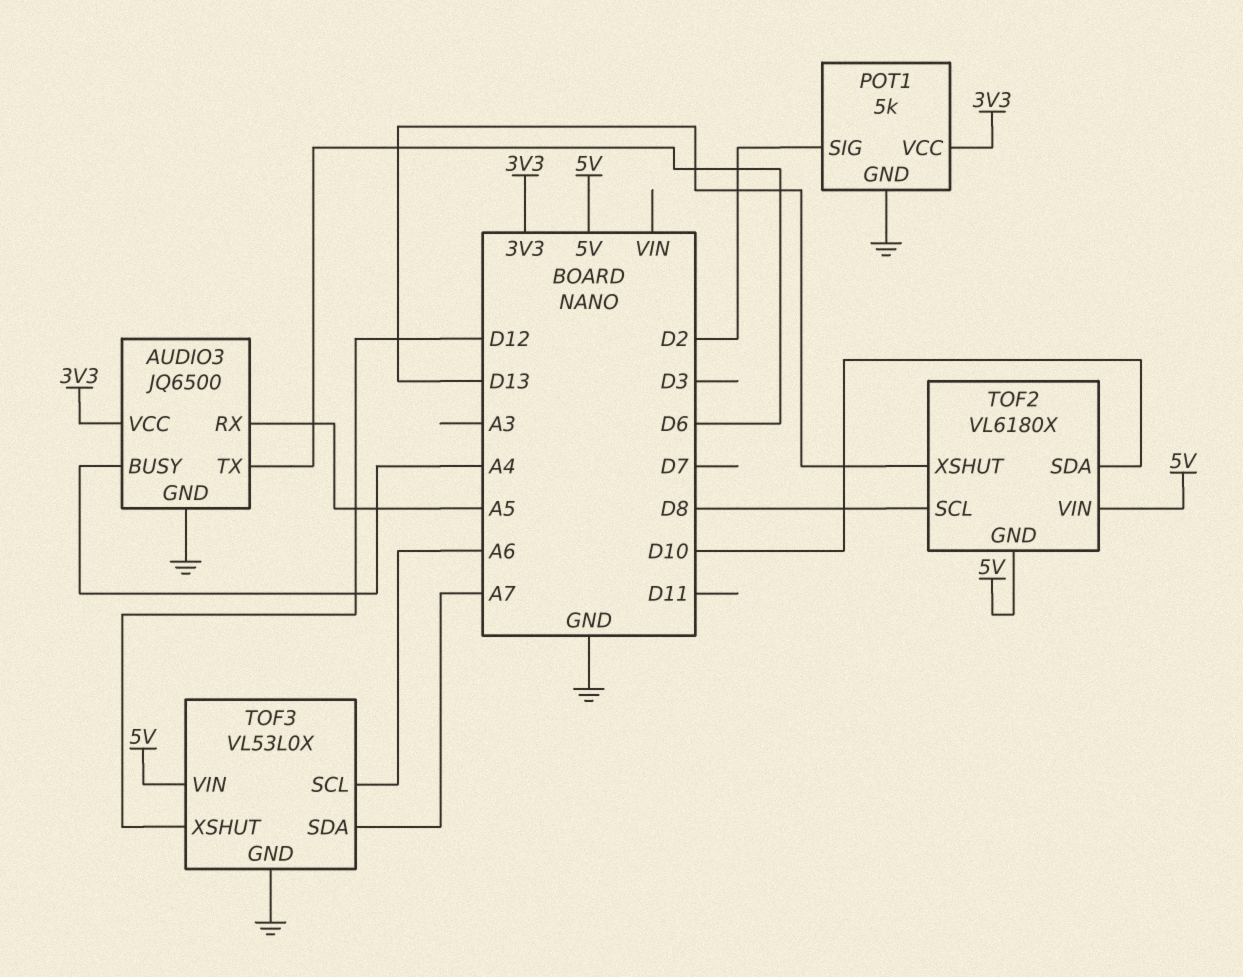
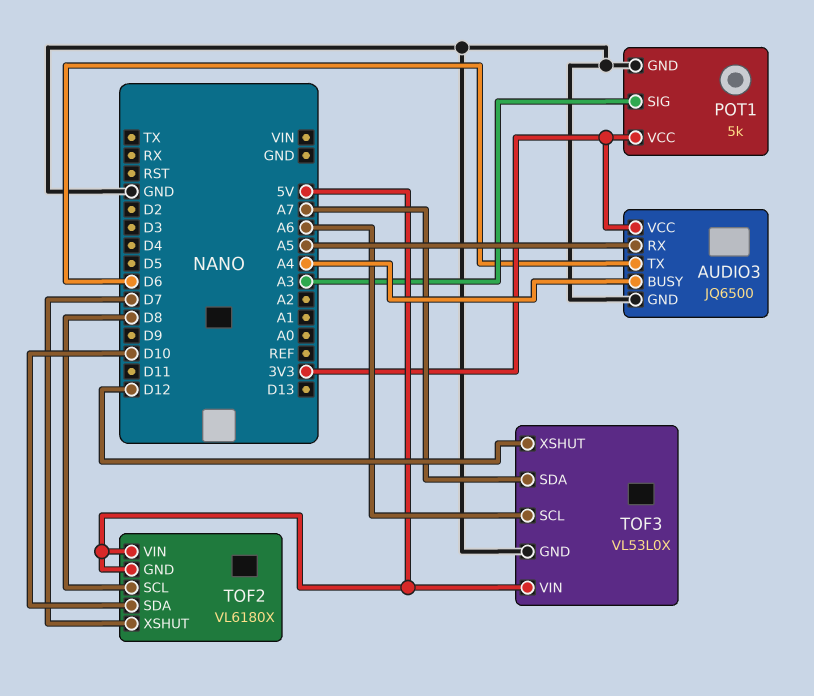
POT1 pin SIG: D2 -> A3
TOF2 pin XSHUT: D13 -> D7

